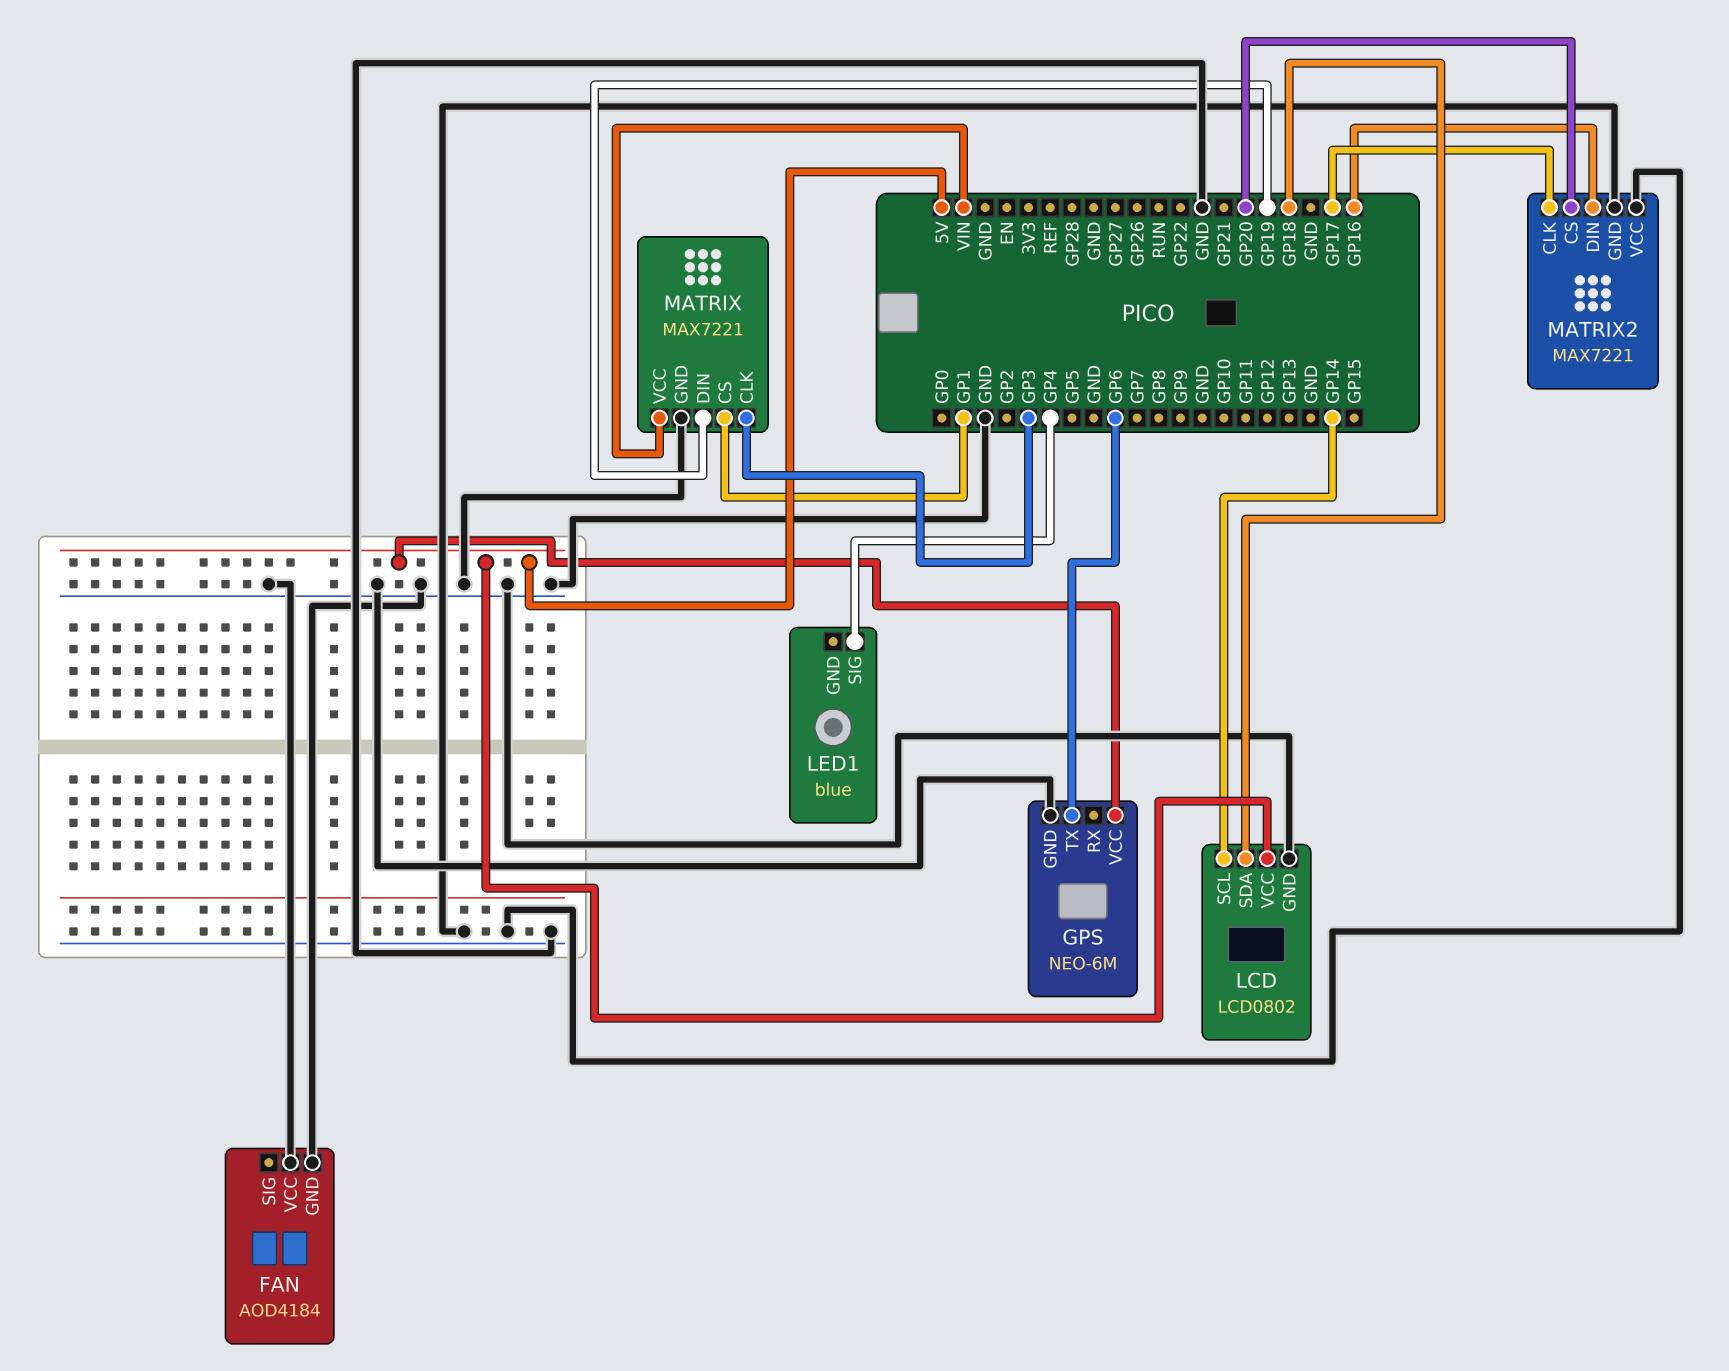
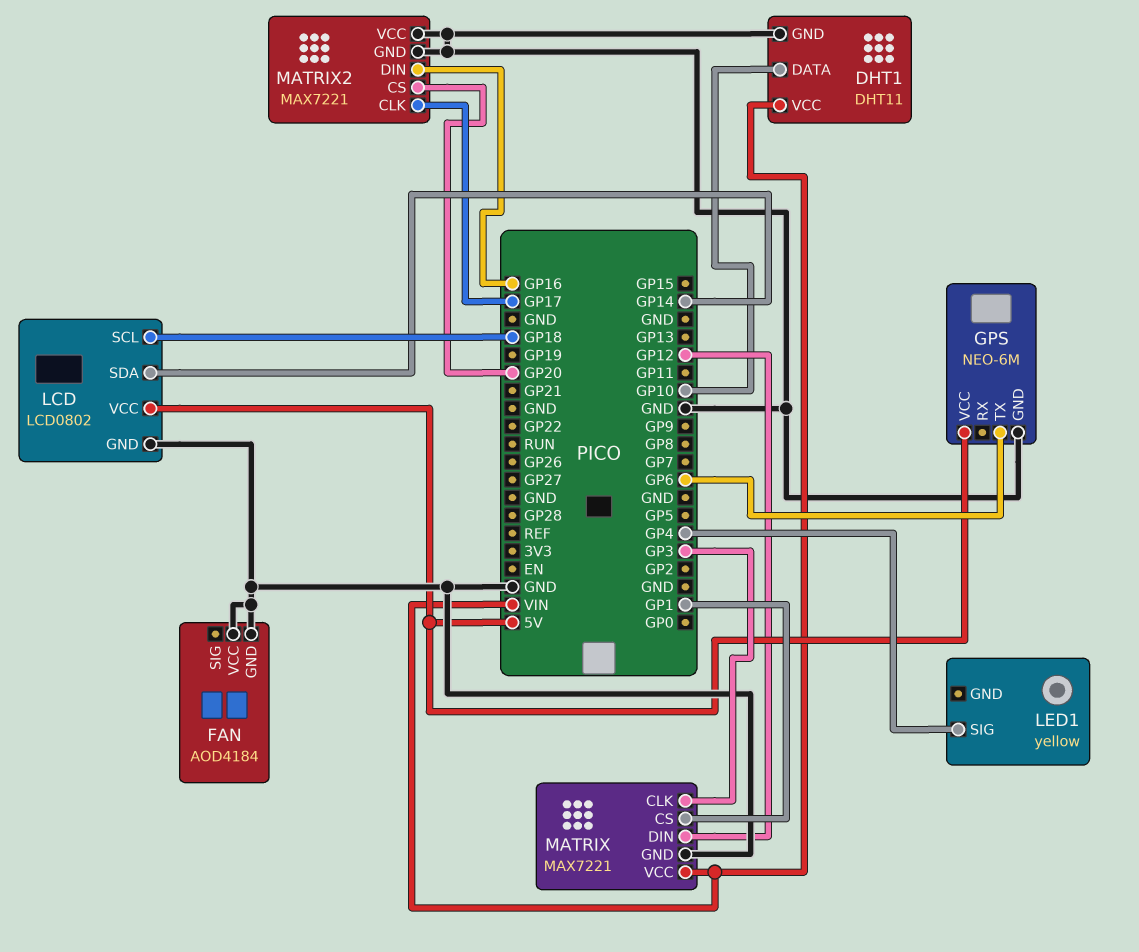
DHT1: none -> DHT11
DHT1 pin DATA: none -> GP10
DHT1 pin GND: none -> GND
DHT1 pin VCC: none -> VIN
LCD pin SCL: GP14 -> GP18
LCD pin SDA: GP18 -> GP14
LED1: blue -> yellow
MATRIX pin DIN: GP19 -> GP12

